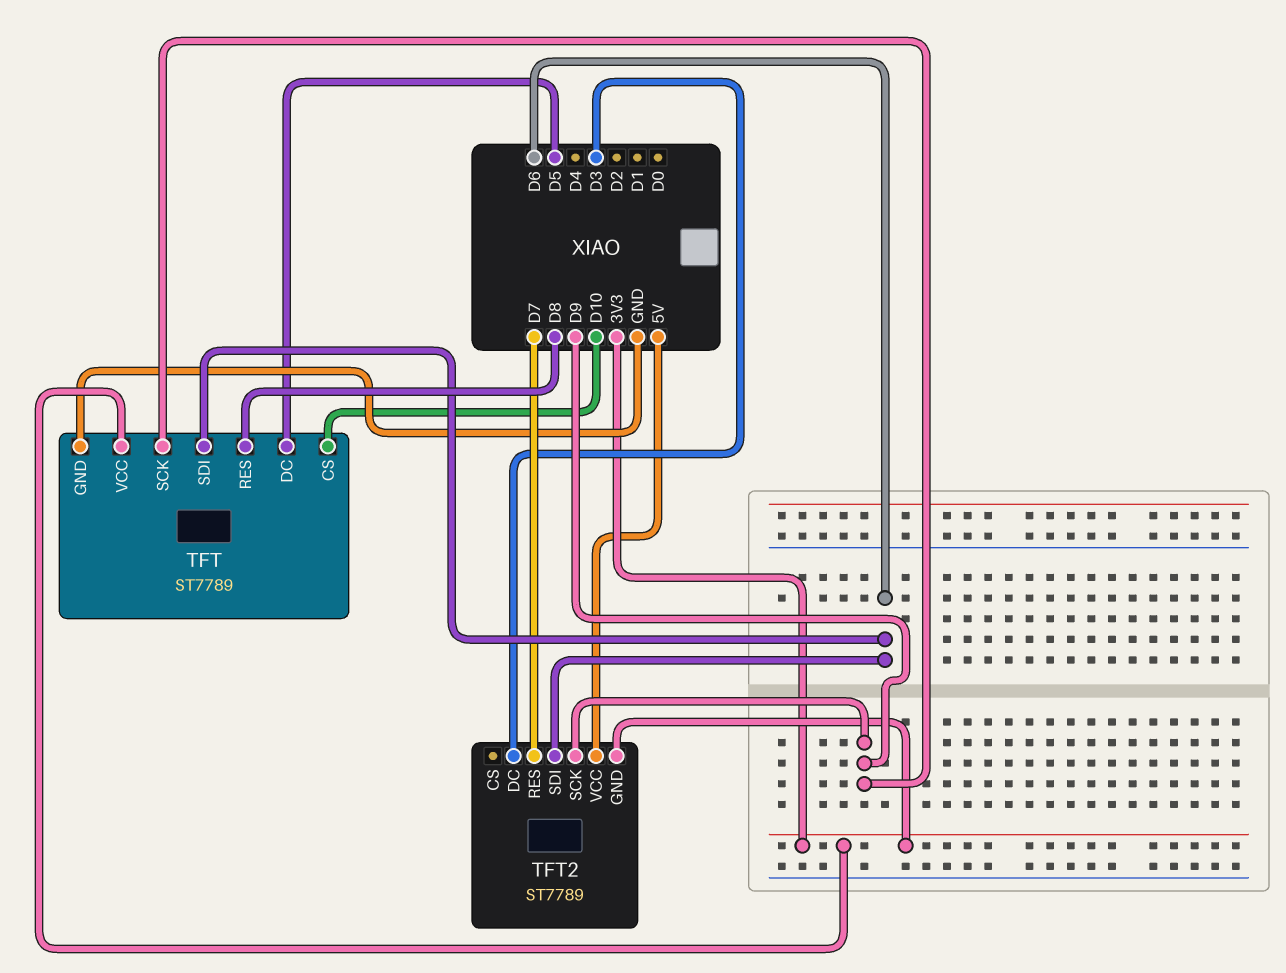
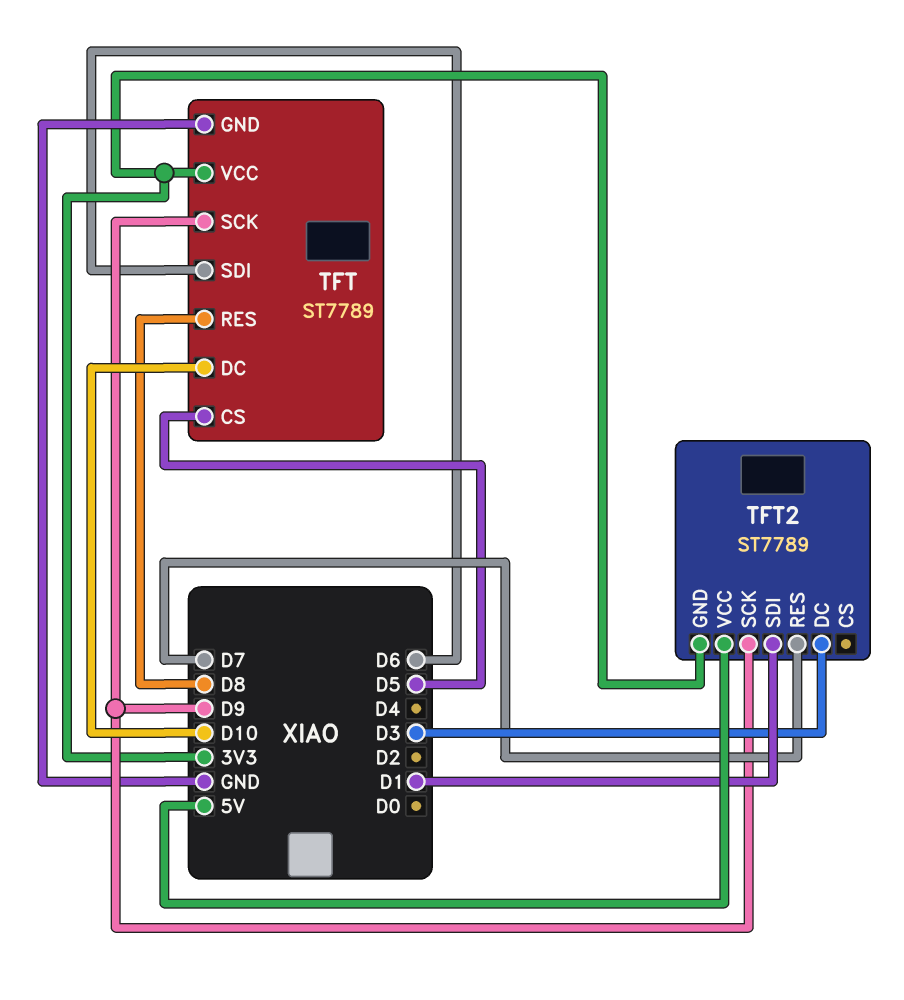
TFT pin CS: D10 -> D5
TFT pin DC: D5 -> D10
TFT2 pin SDI: D6 -> D1

